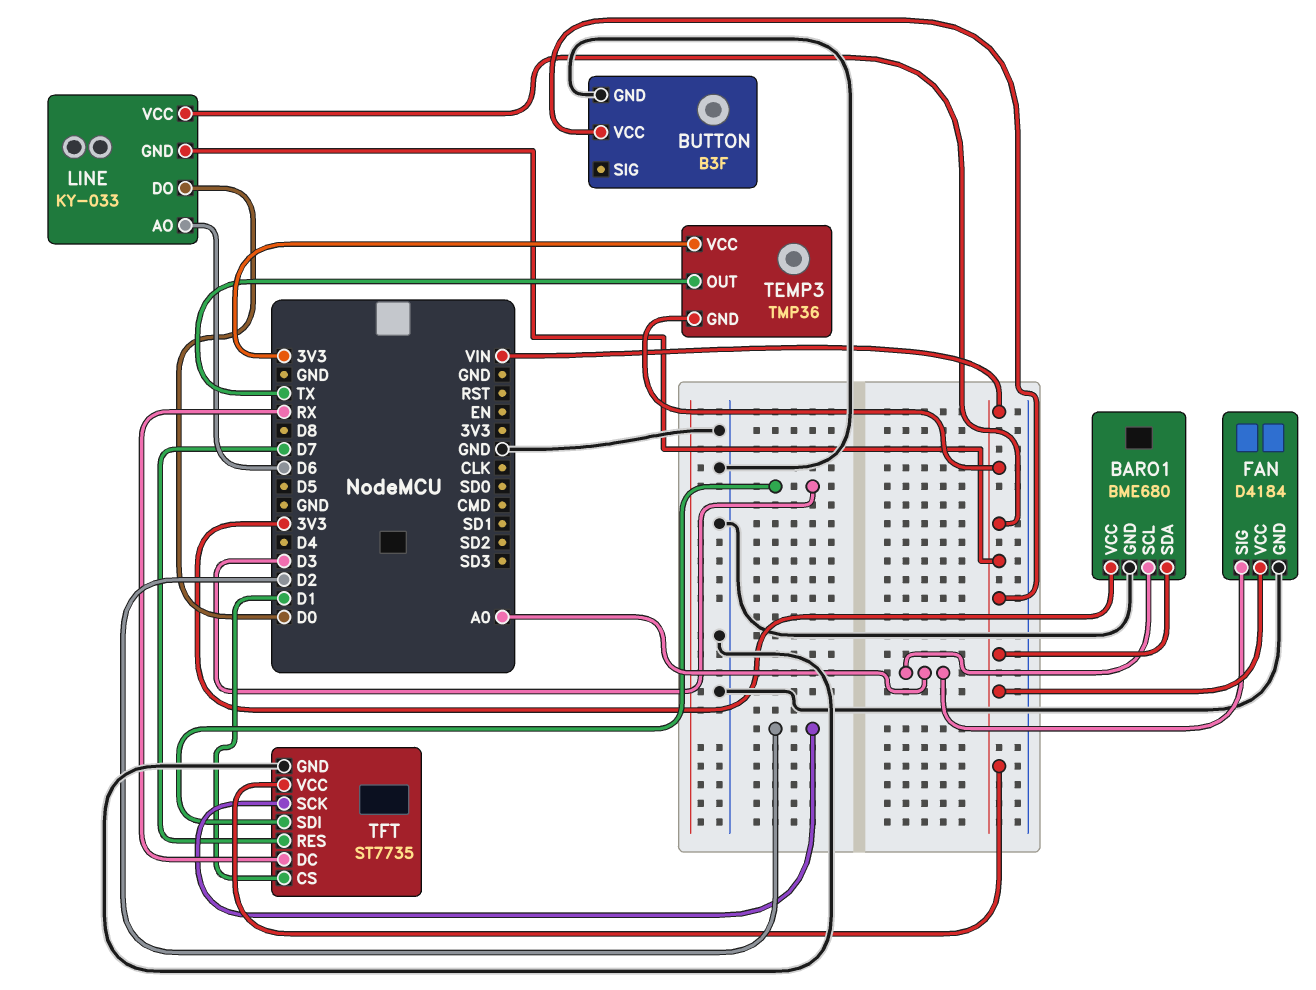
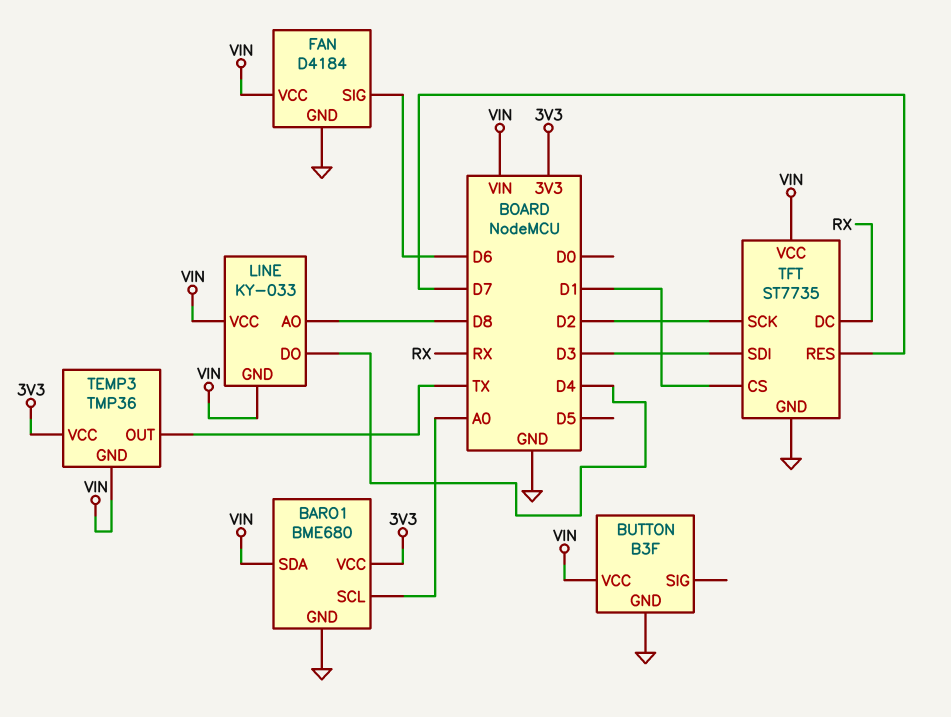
FAN pin SIG: A0 -> D6
LINE pin AO: D6 -> D8
LINE pin DO: D0 -> D4

